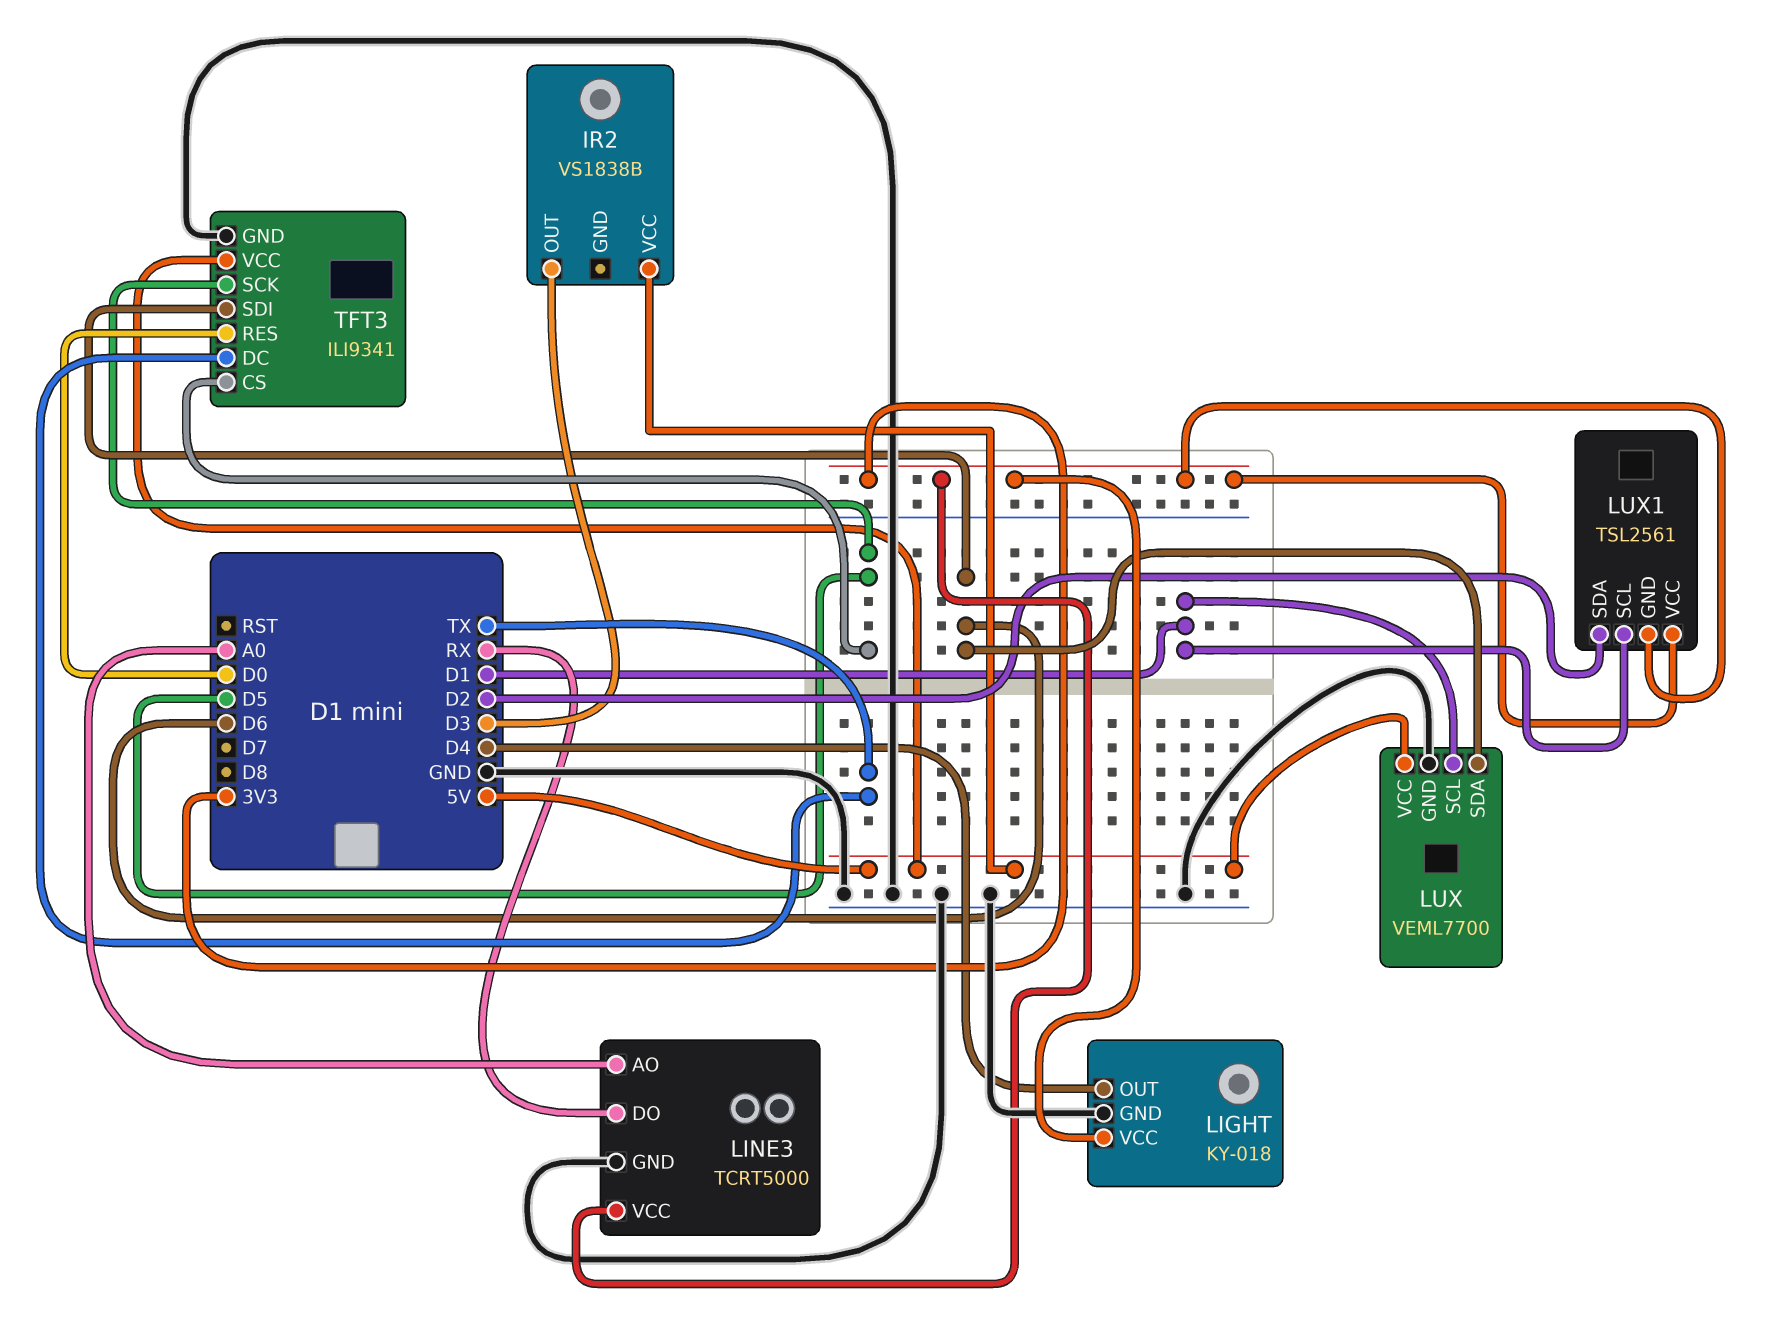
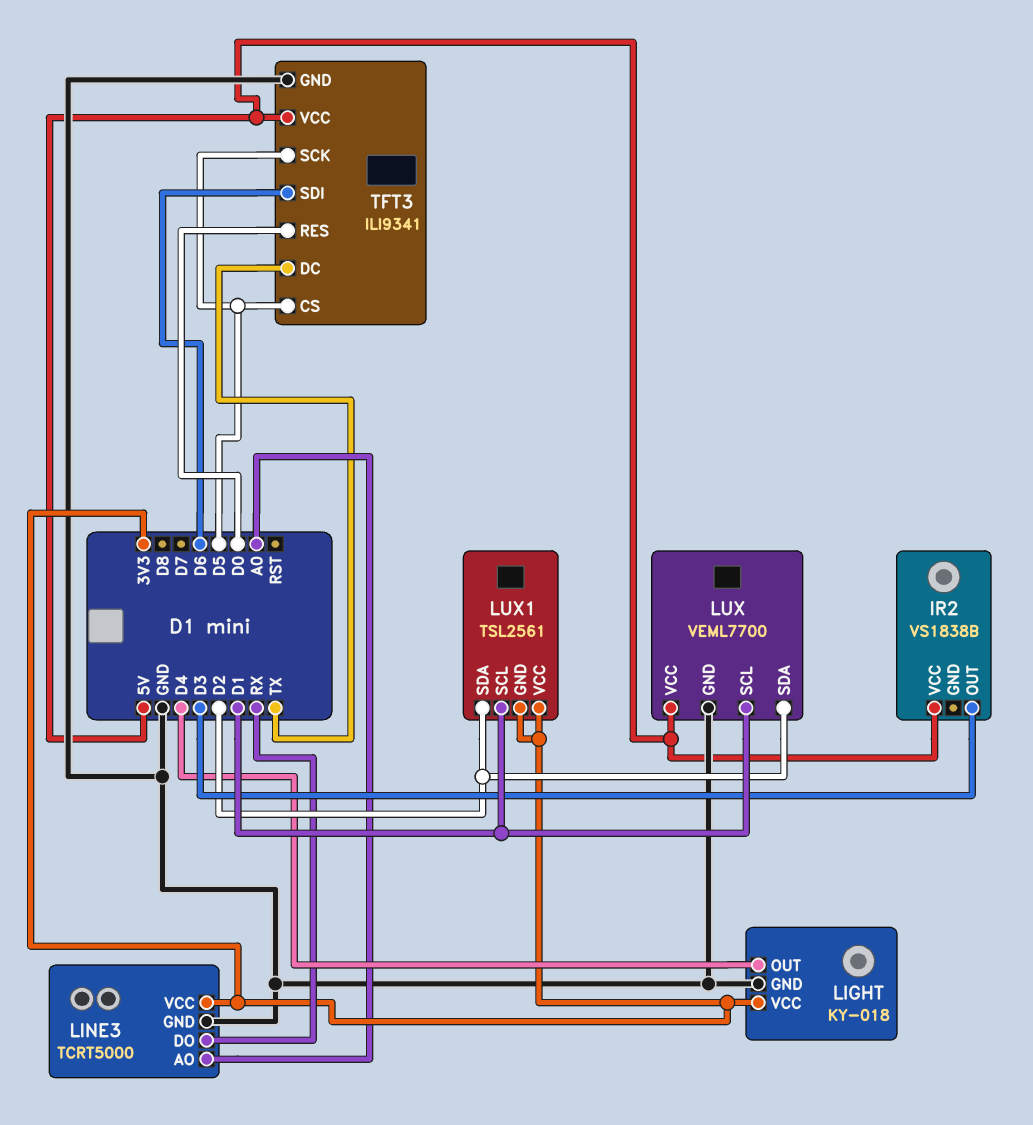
LUX pin SDA: D6 -> D2

